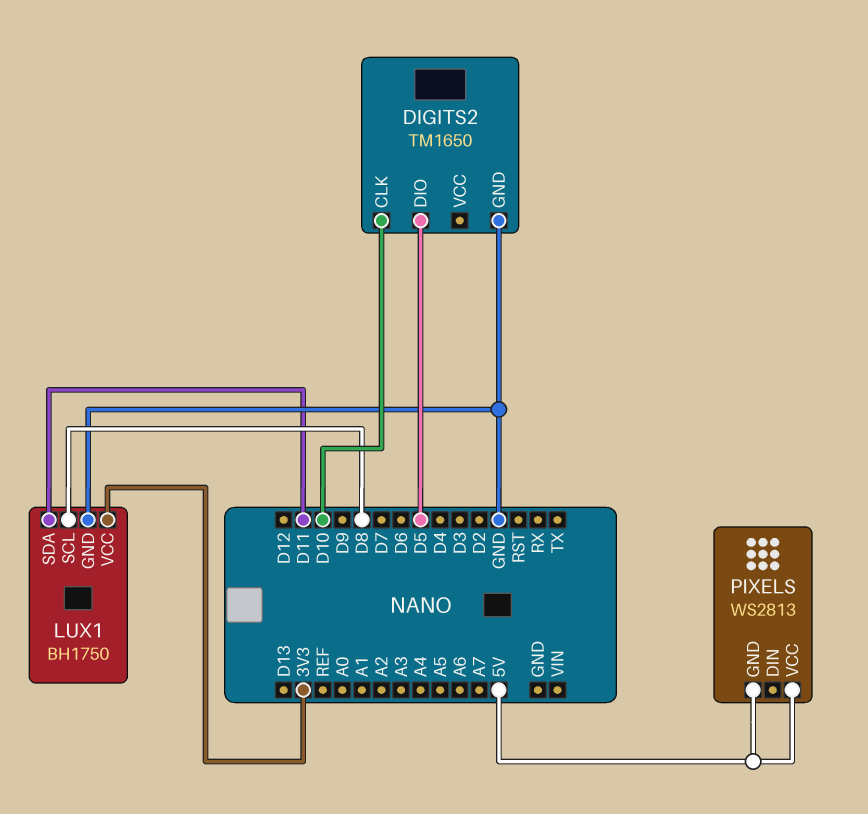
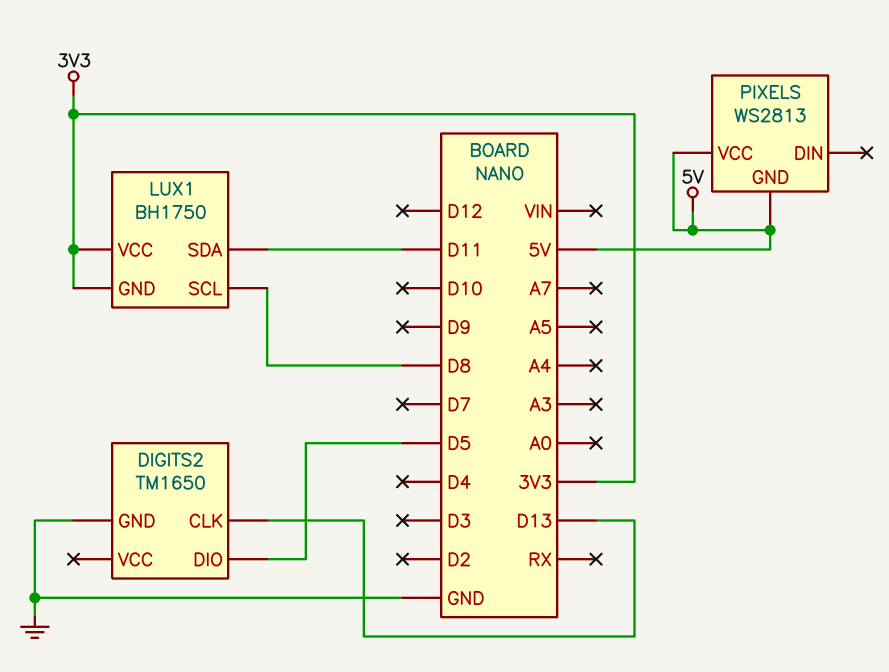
DIGITS2 pin CLK: D10 -> D13
LUX1 pin GND: GND -> 3V3

